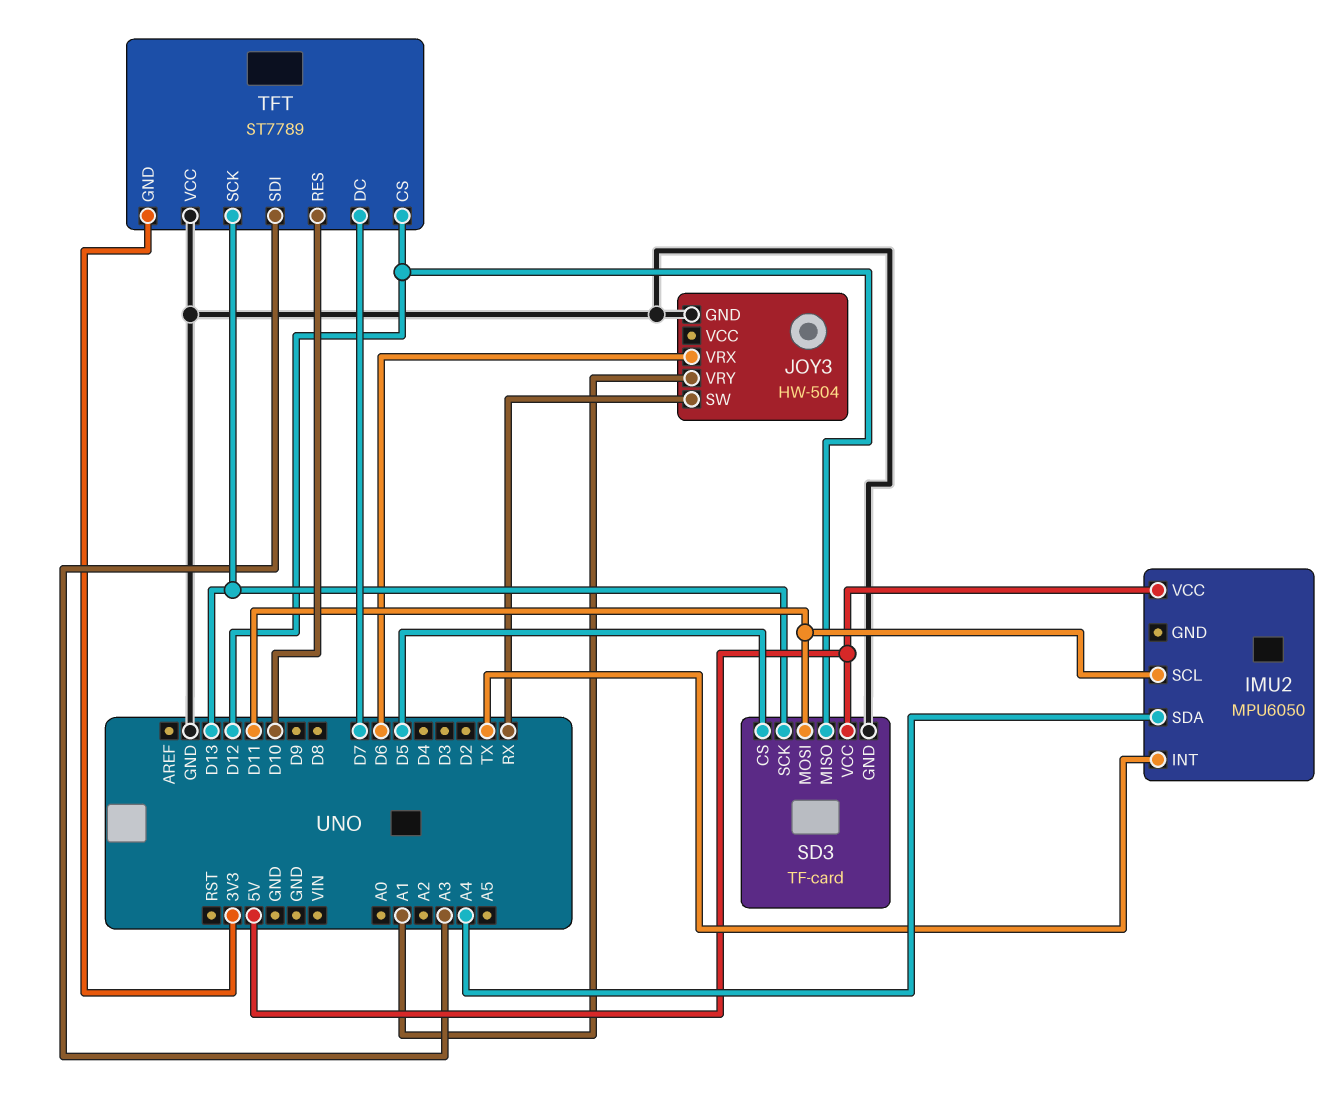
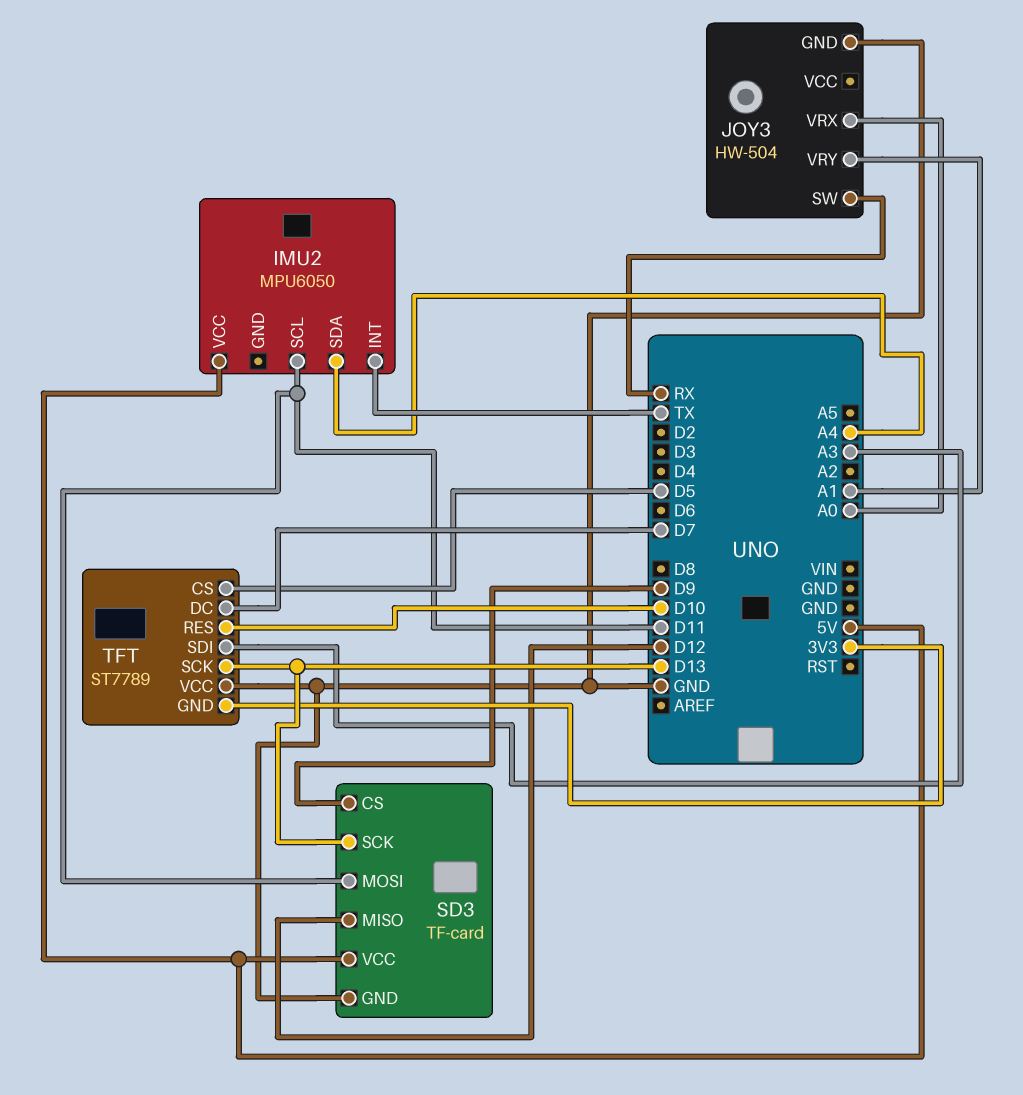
JOY3 pin VRX: D6 -> A0
SD3 pin CS: D5 -> D9
TFT pin CS: D12 -> D5

